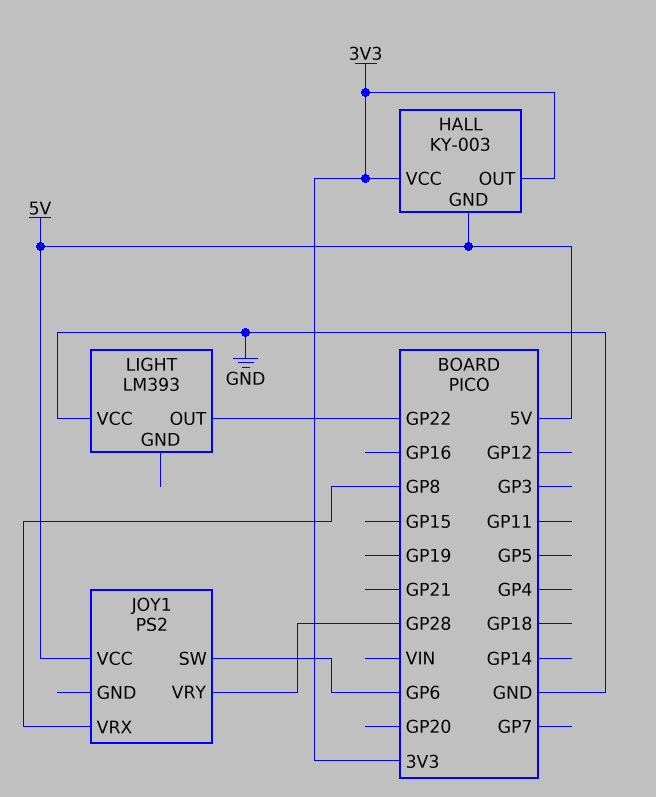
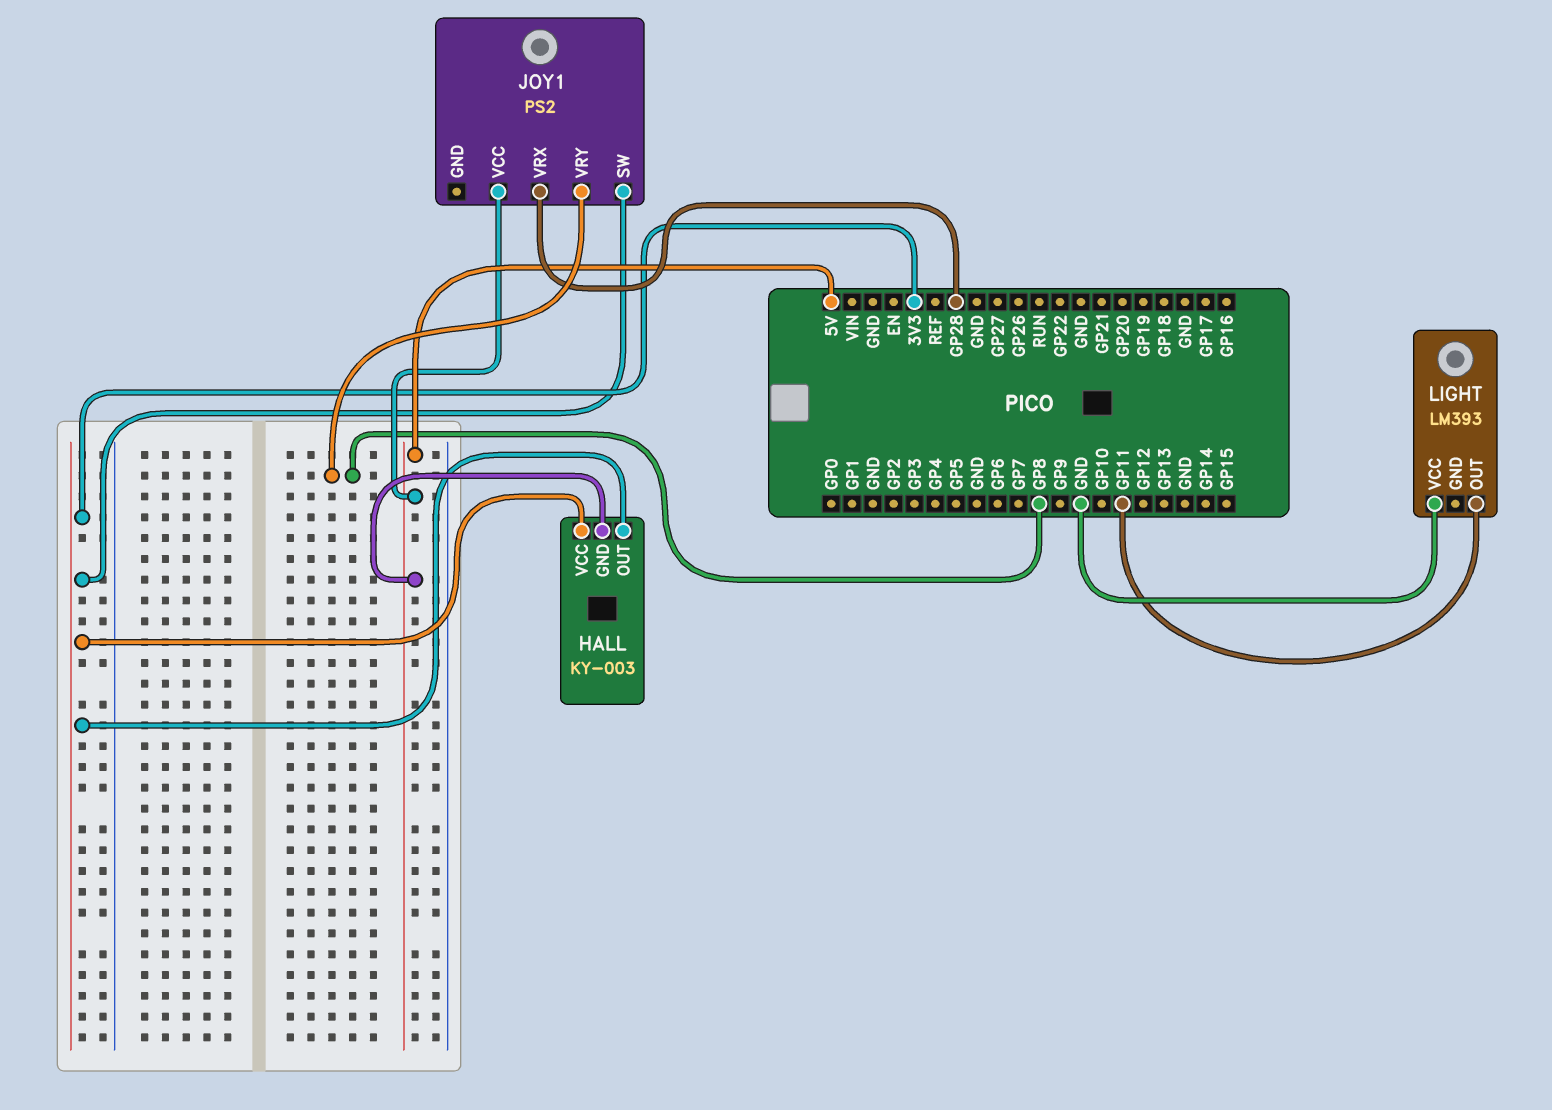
JOY1 pin SW: GP6 -> 3V3
JOY1 pin VRX: GP8 -> GP28
JOY1 pin VRY: GP28 -> GP8
LIGHT pin OUT: GP22 -> GP11

